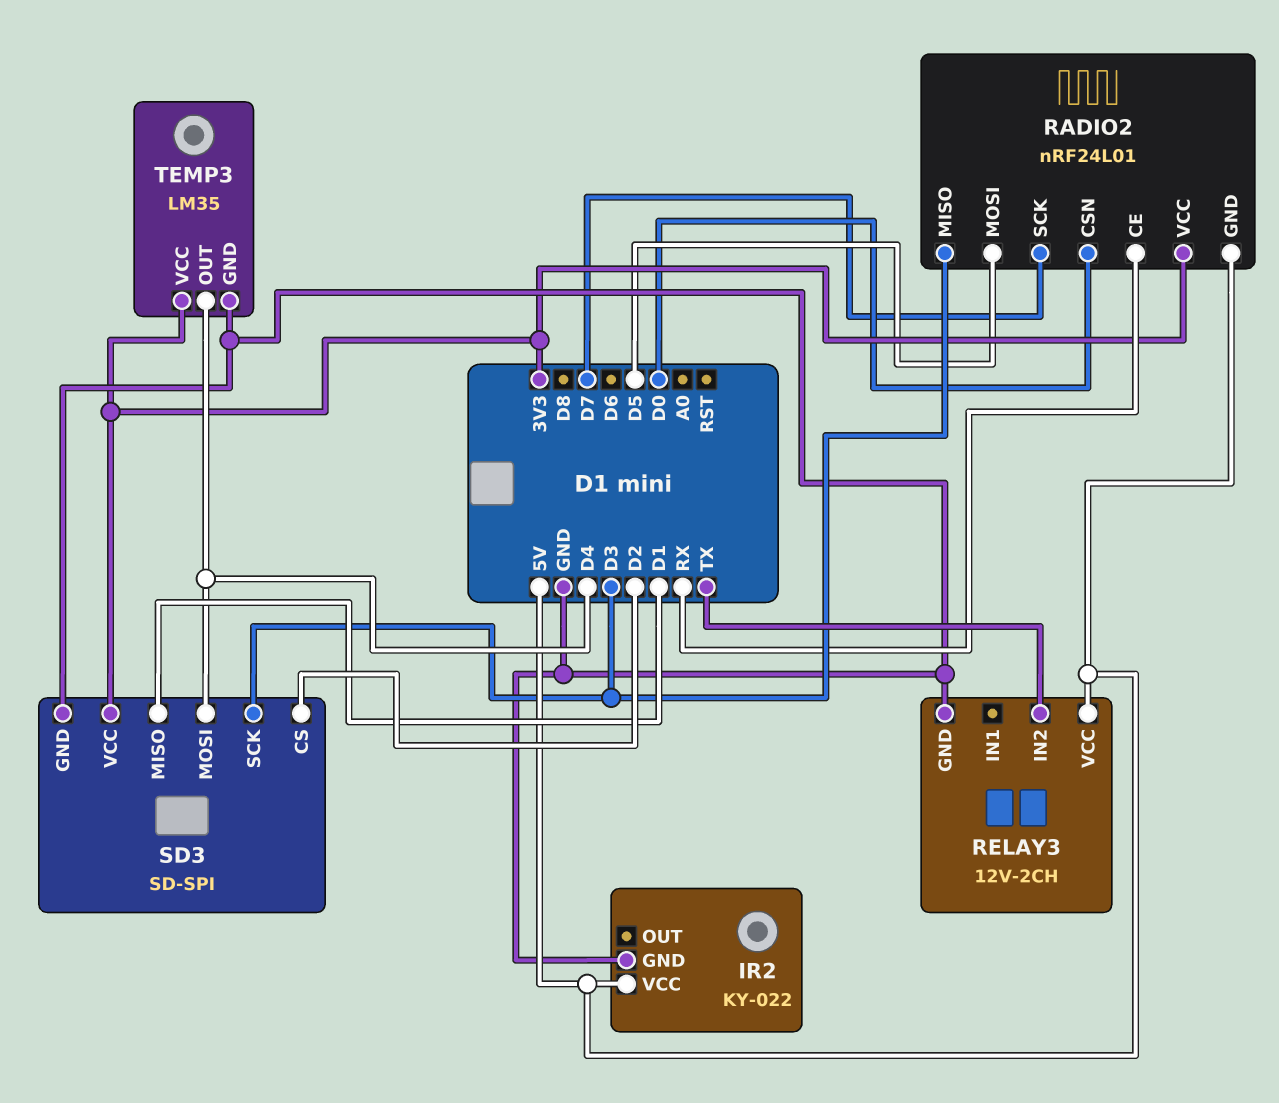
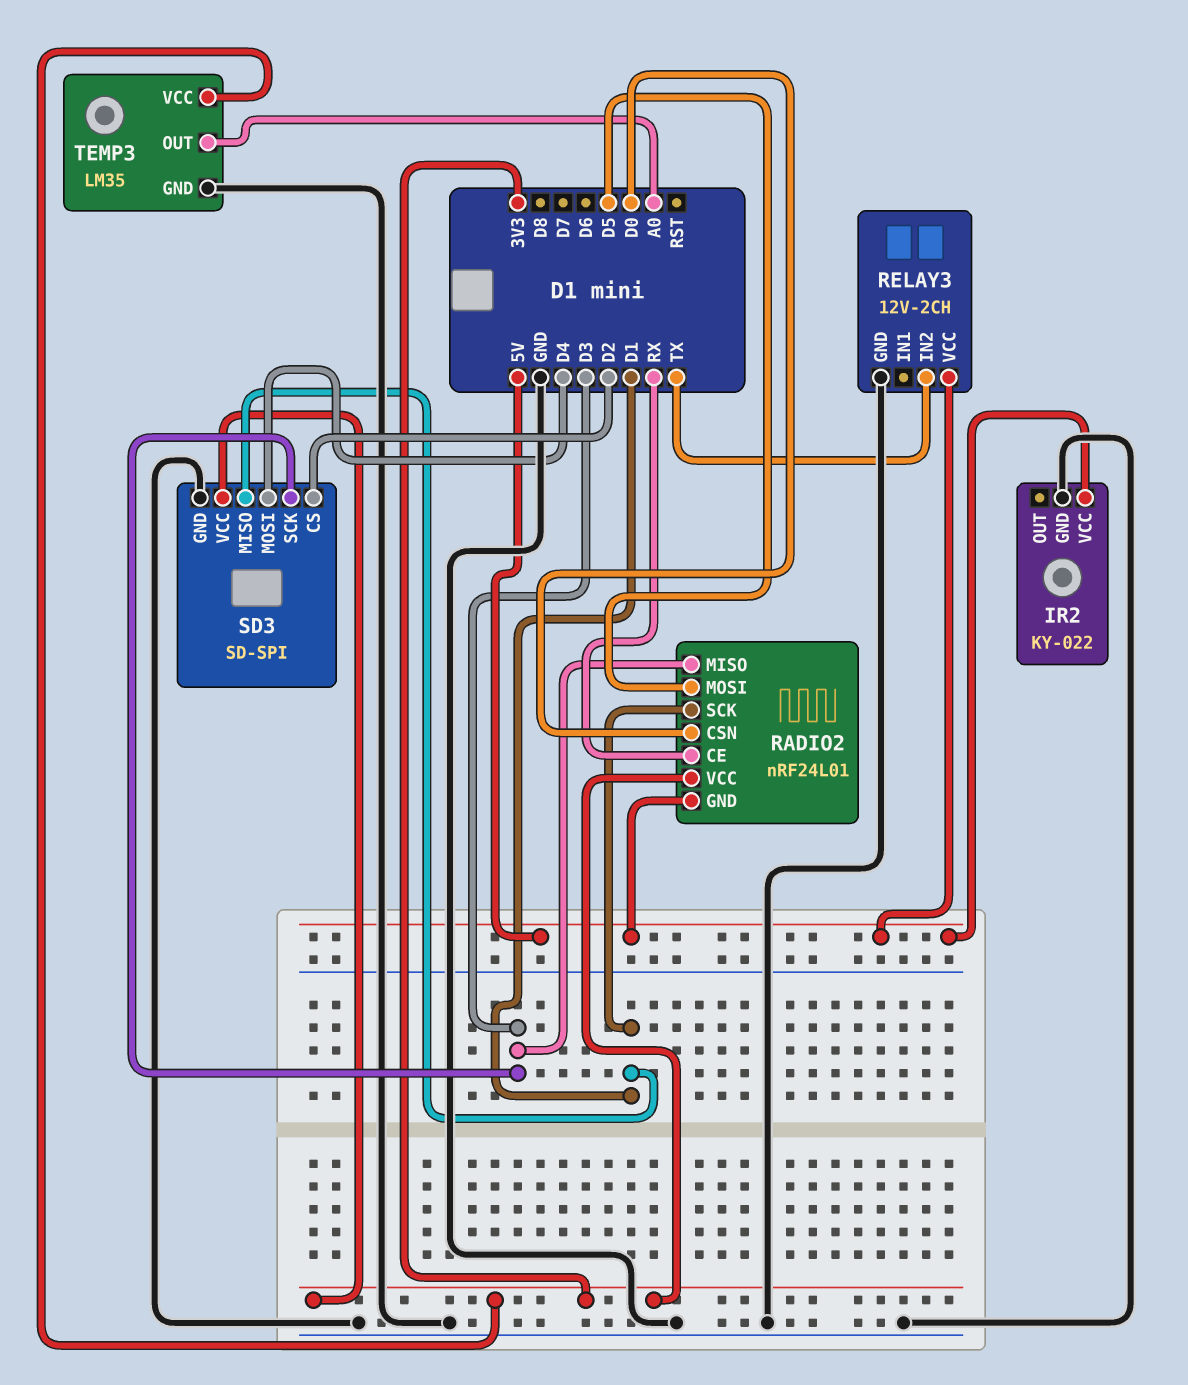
RADIO2 pin SCK: D7 -> D1
TEMP3 pin OUT: D4 -> A0

